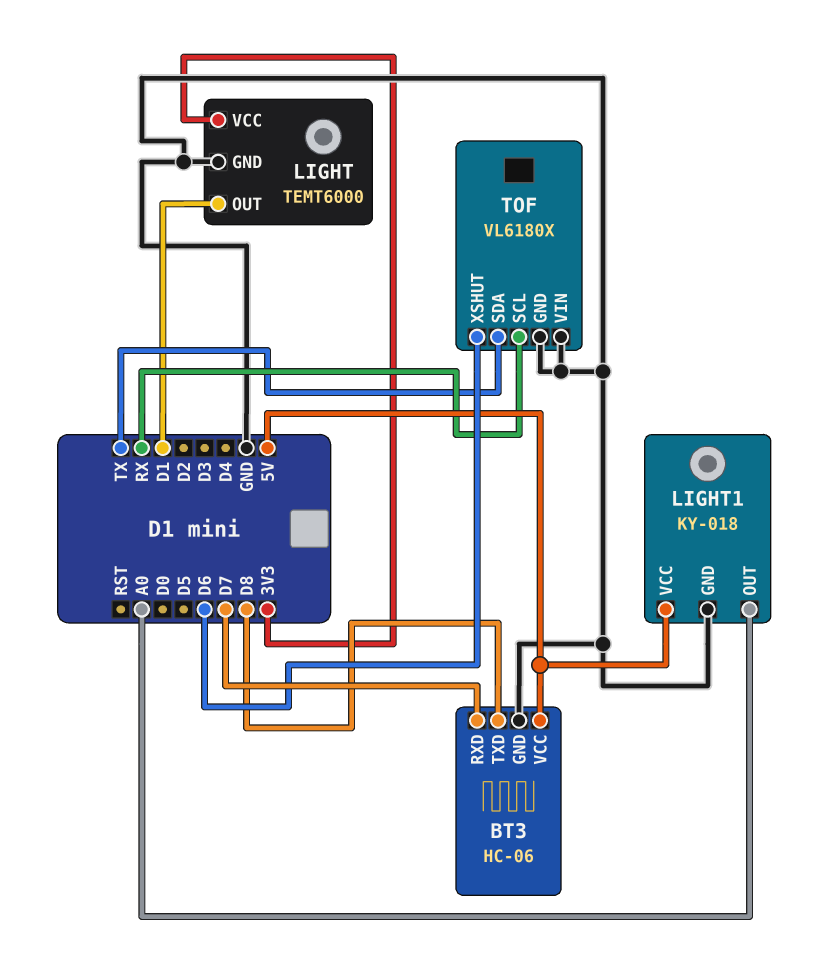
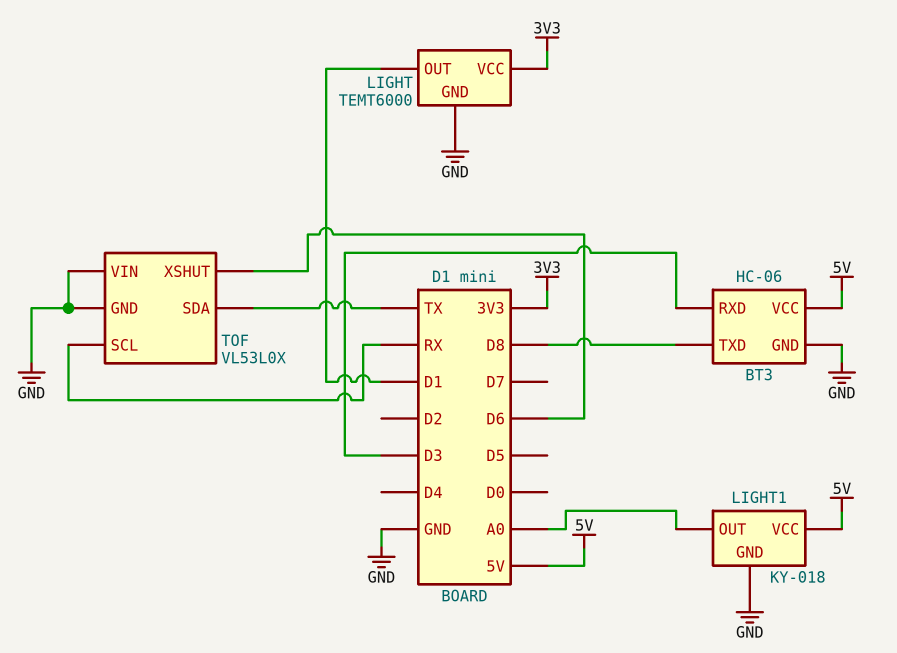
BT3 pin RXD: D7 -> D3
TOF: VL6180X -> VL53L0X

